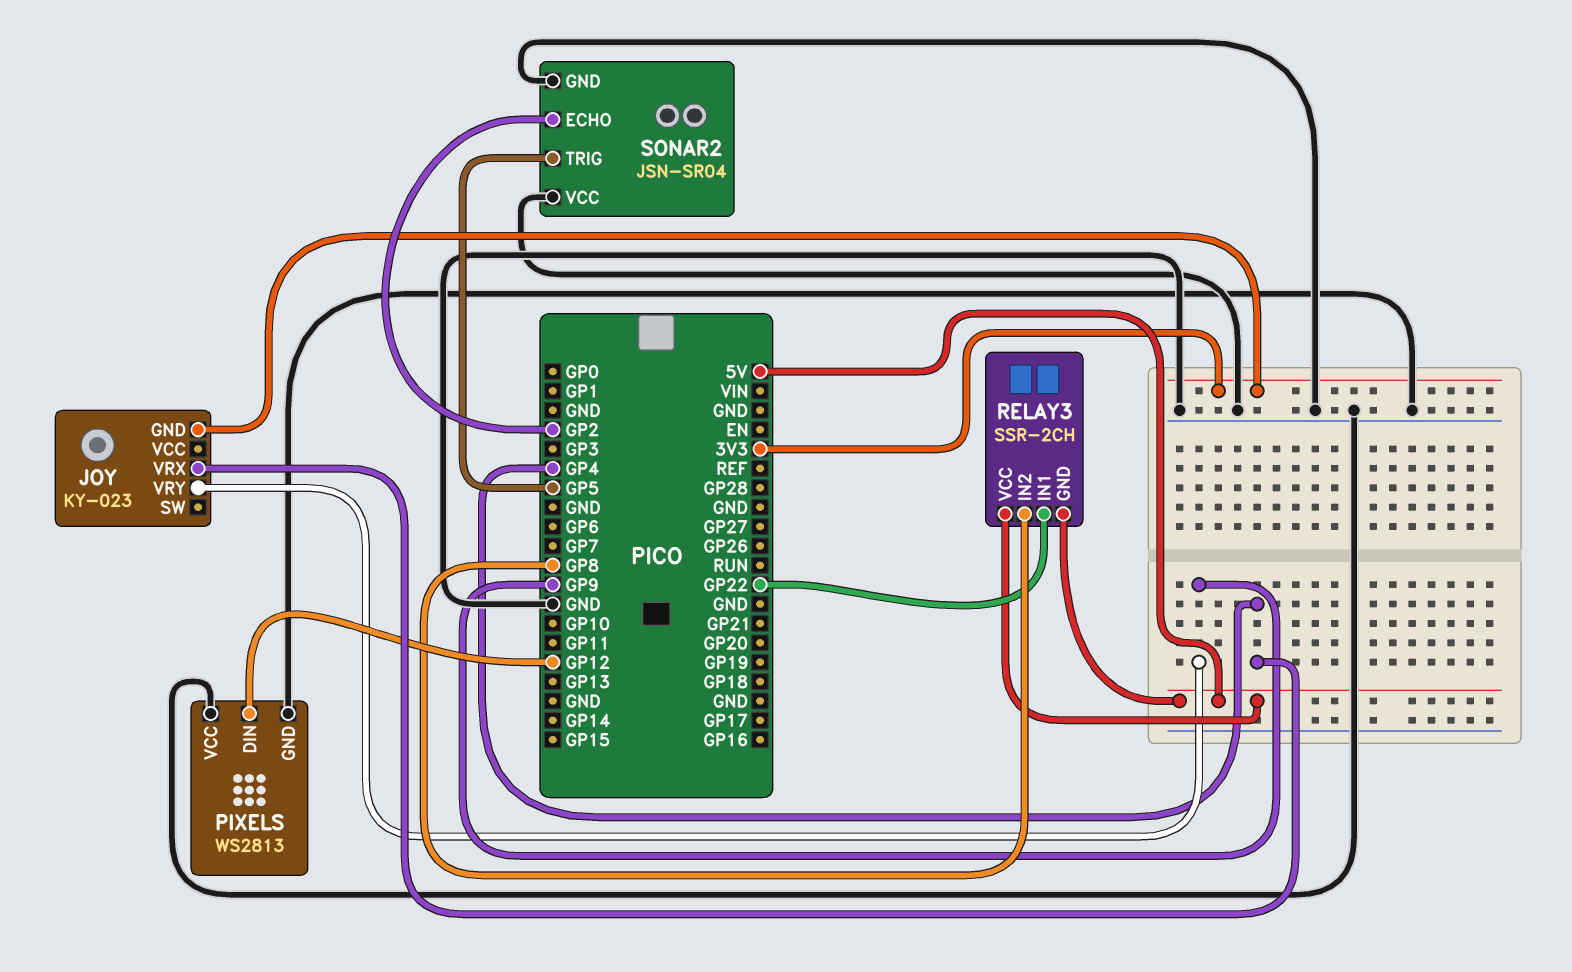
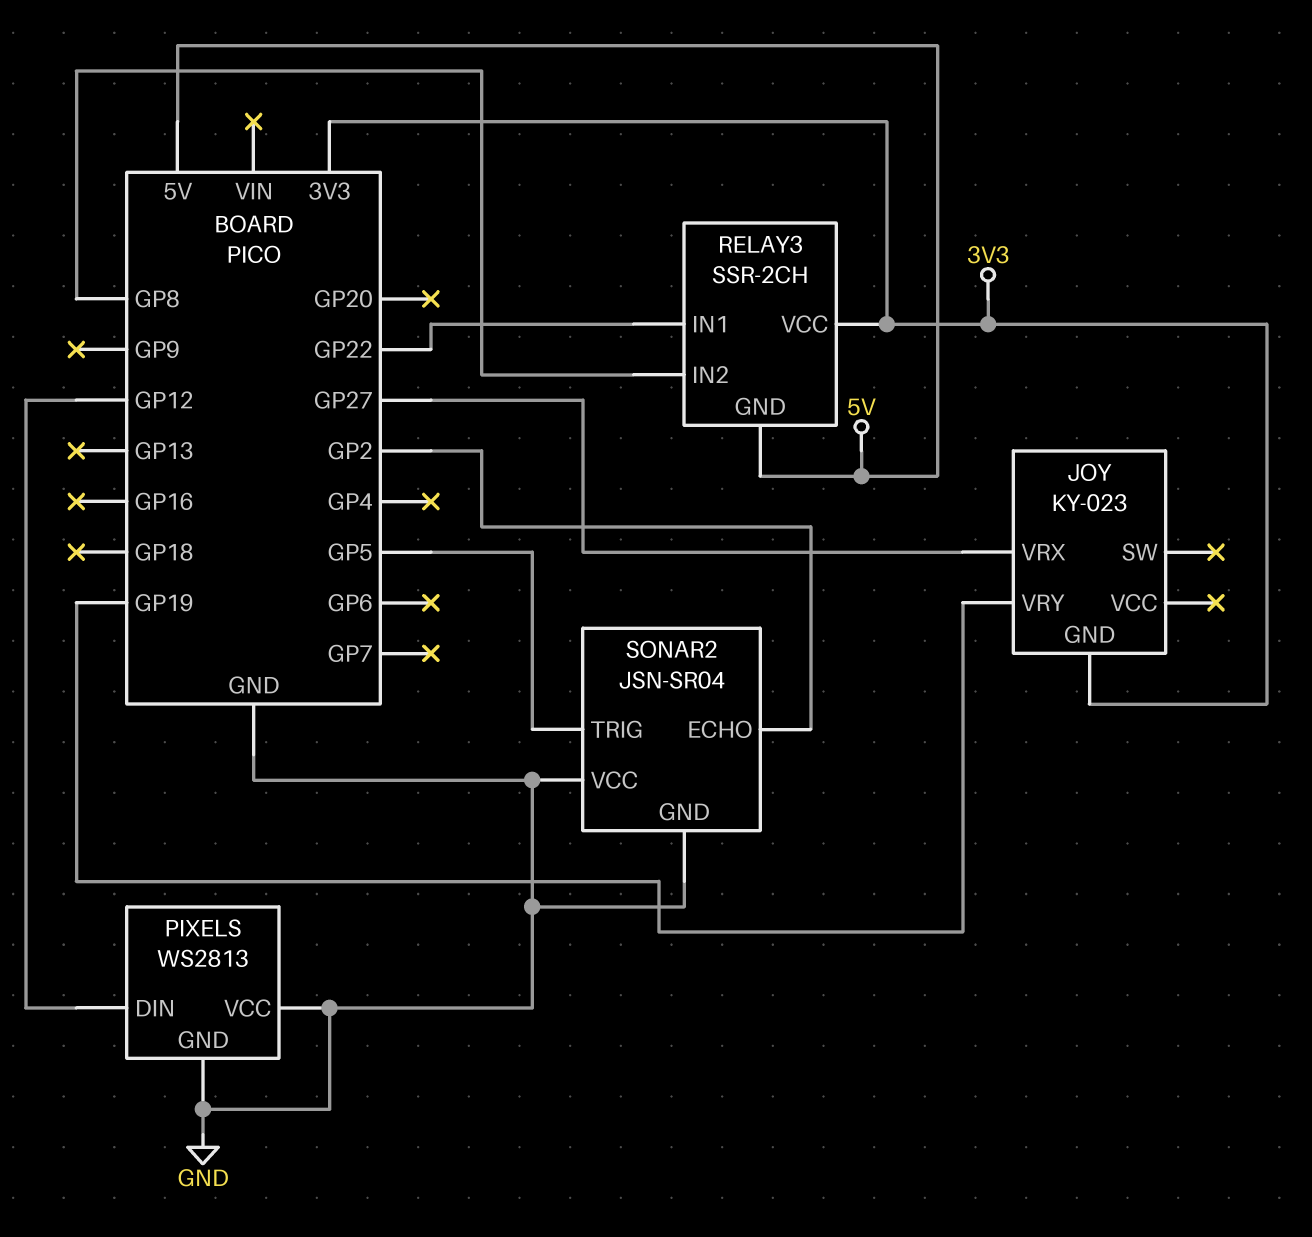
JOY pin VRX: GP4 -> GP27
JOY pin VRY: GP9 -> GP19
RELAY3 pin VCC: 5V -> 3V3

